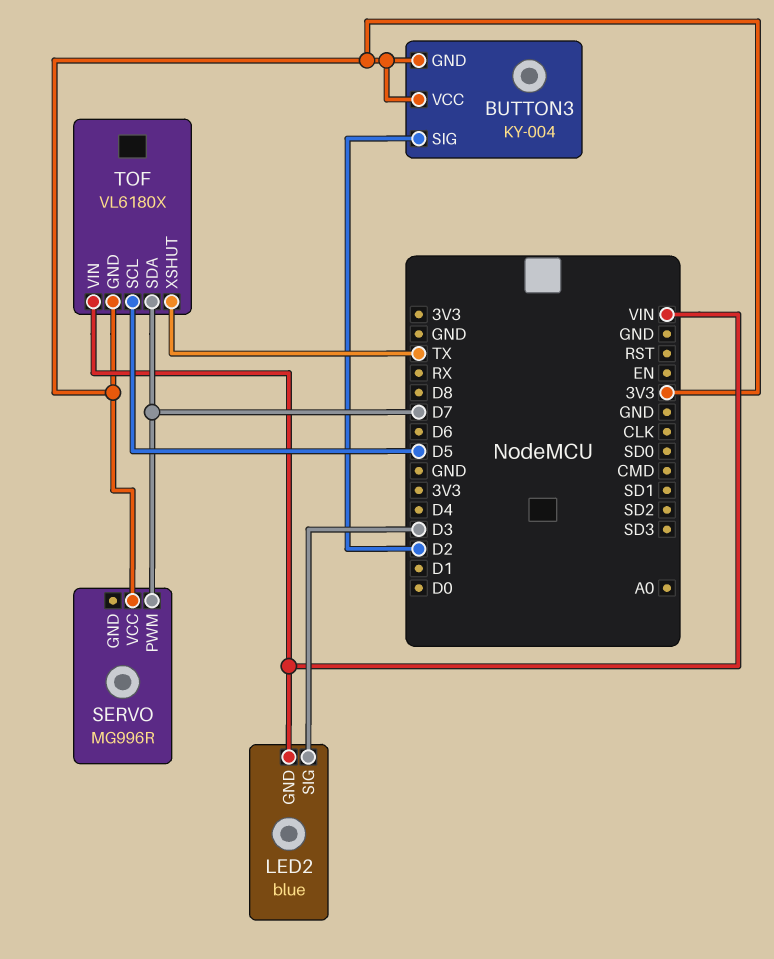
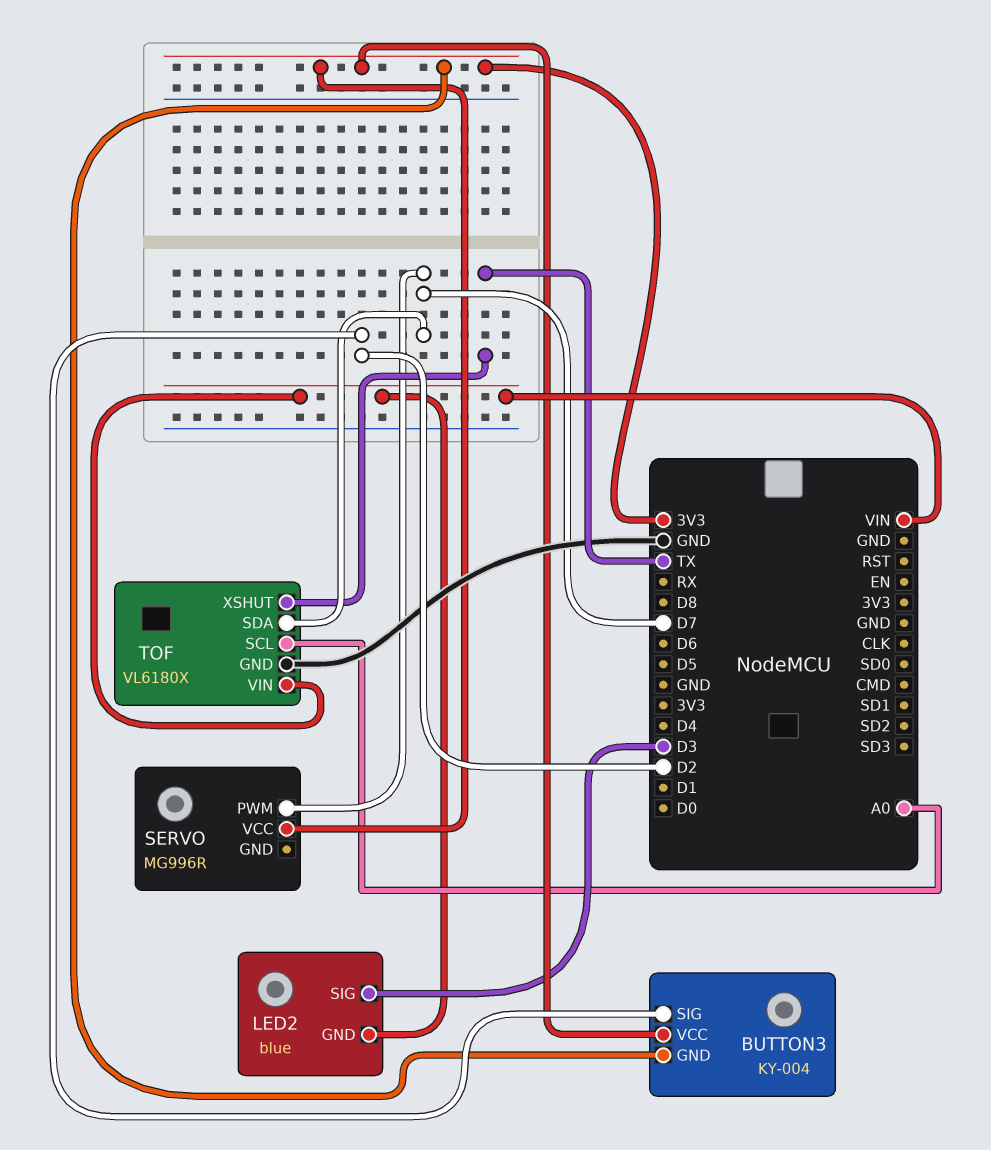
TOF pin GND: 3V3 -> GND
TOF pin SCL: D5 -> A0

